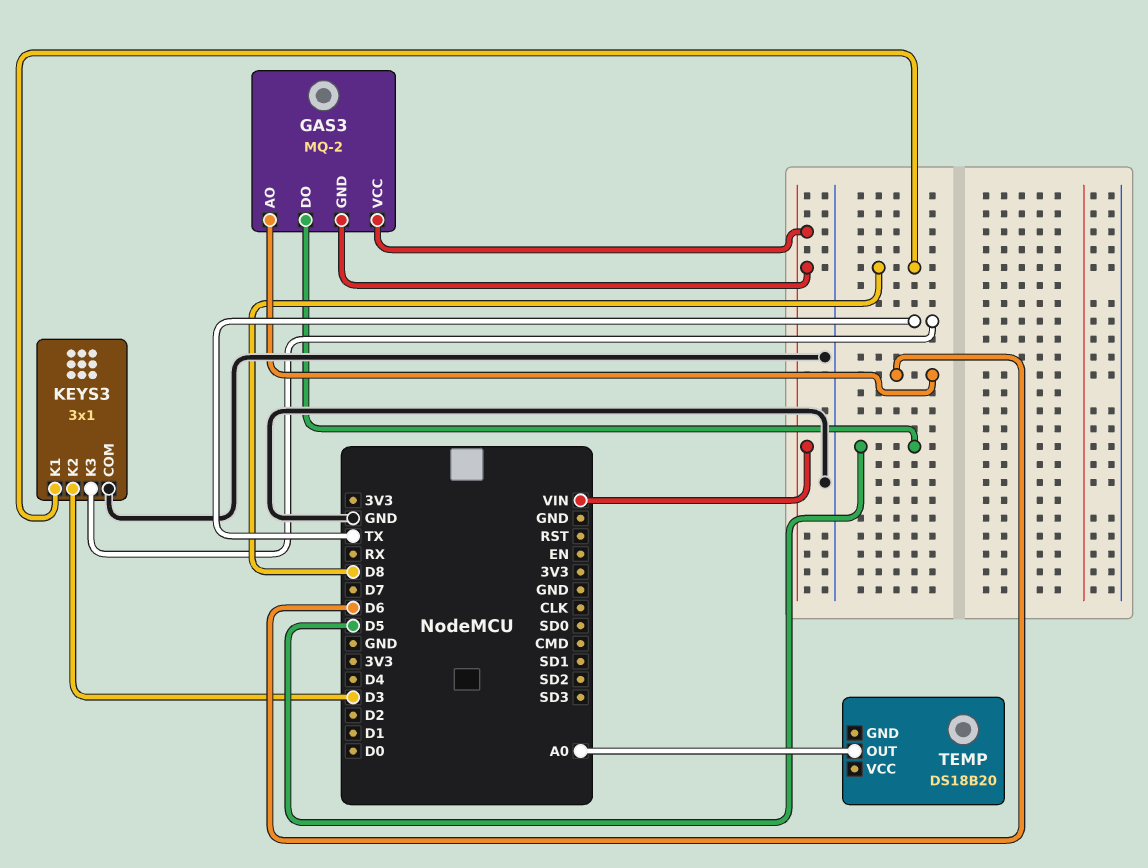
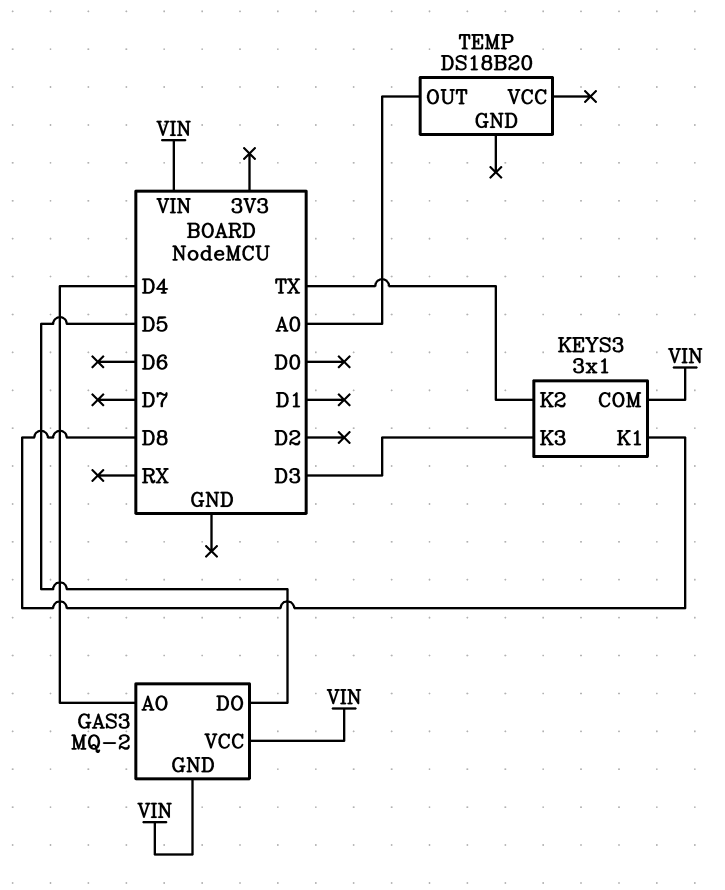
GAS3 pin AO: D6 -> D4
KEYS3 pin COM: GND -> VIN
KEYS3 pin K2: D3 -> TX
KEYS3 pin K3: TX -> D3

